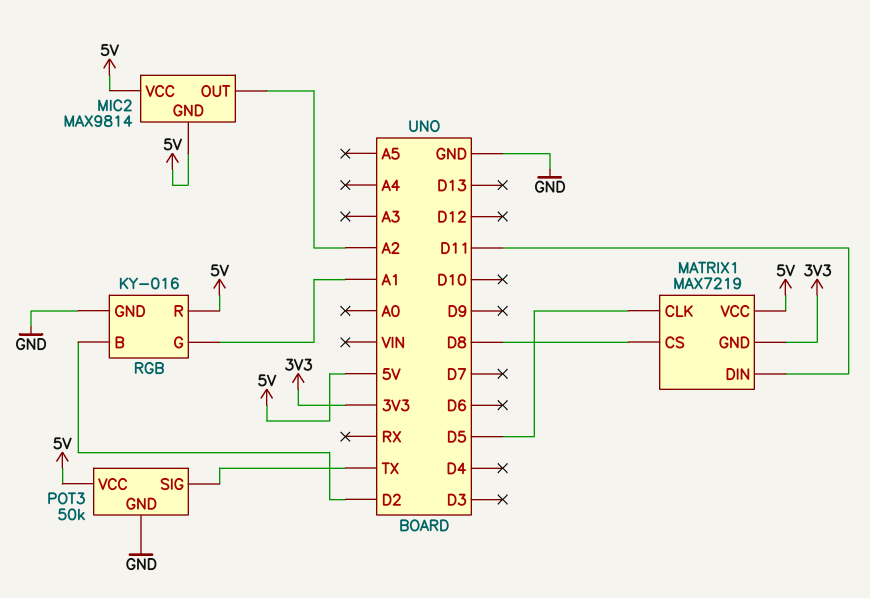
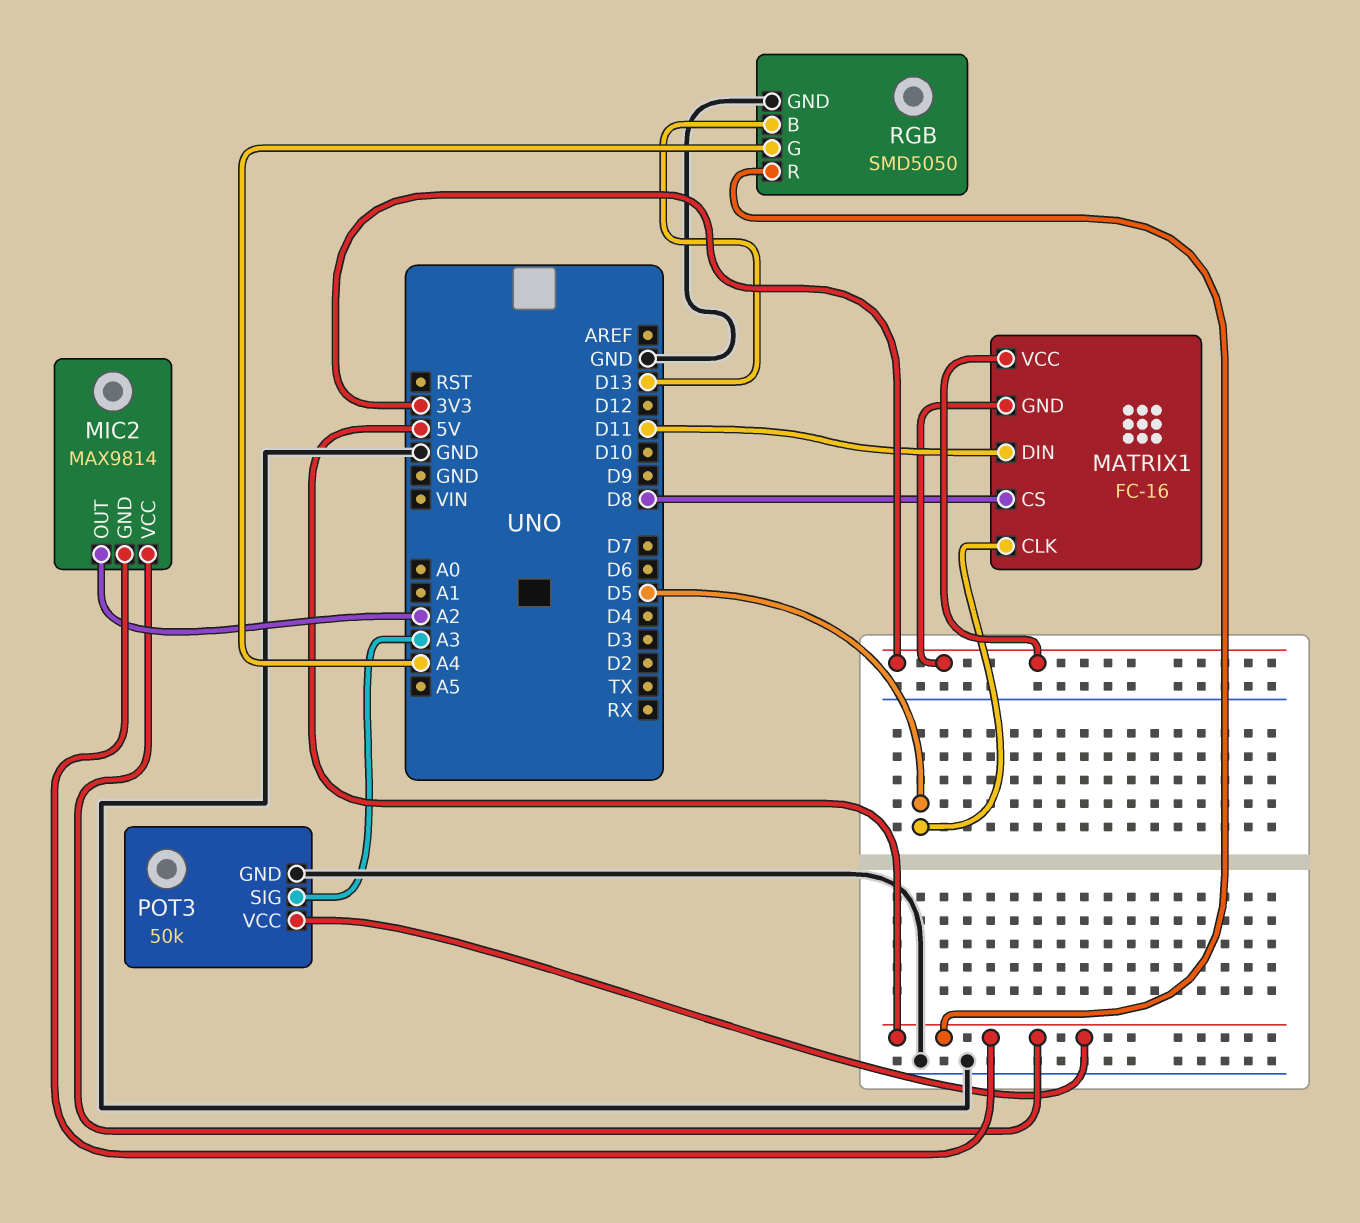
MATRIX1: MAX7219 -> FC-16
MATRIX1 pin VCC: 5V -> 3V3
POT3 pin SIG: TX -> A3
RGB: KY-016 -> SMD5050
RGB pin B: D2 -> D13
RGB pin G: A1 -> A4

